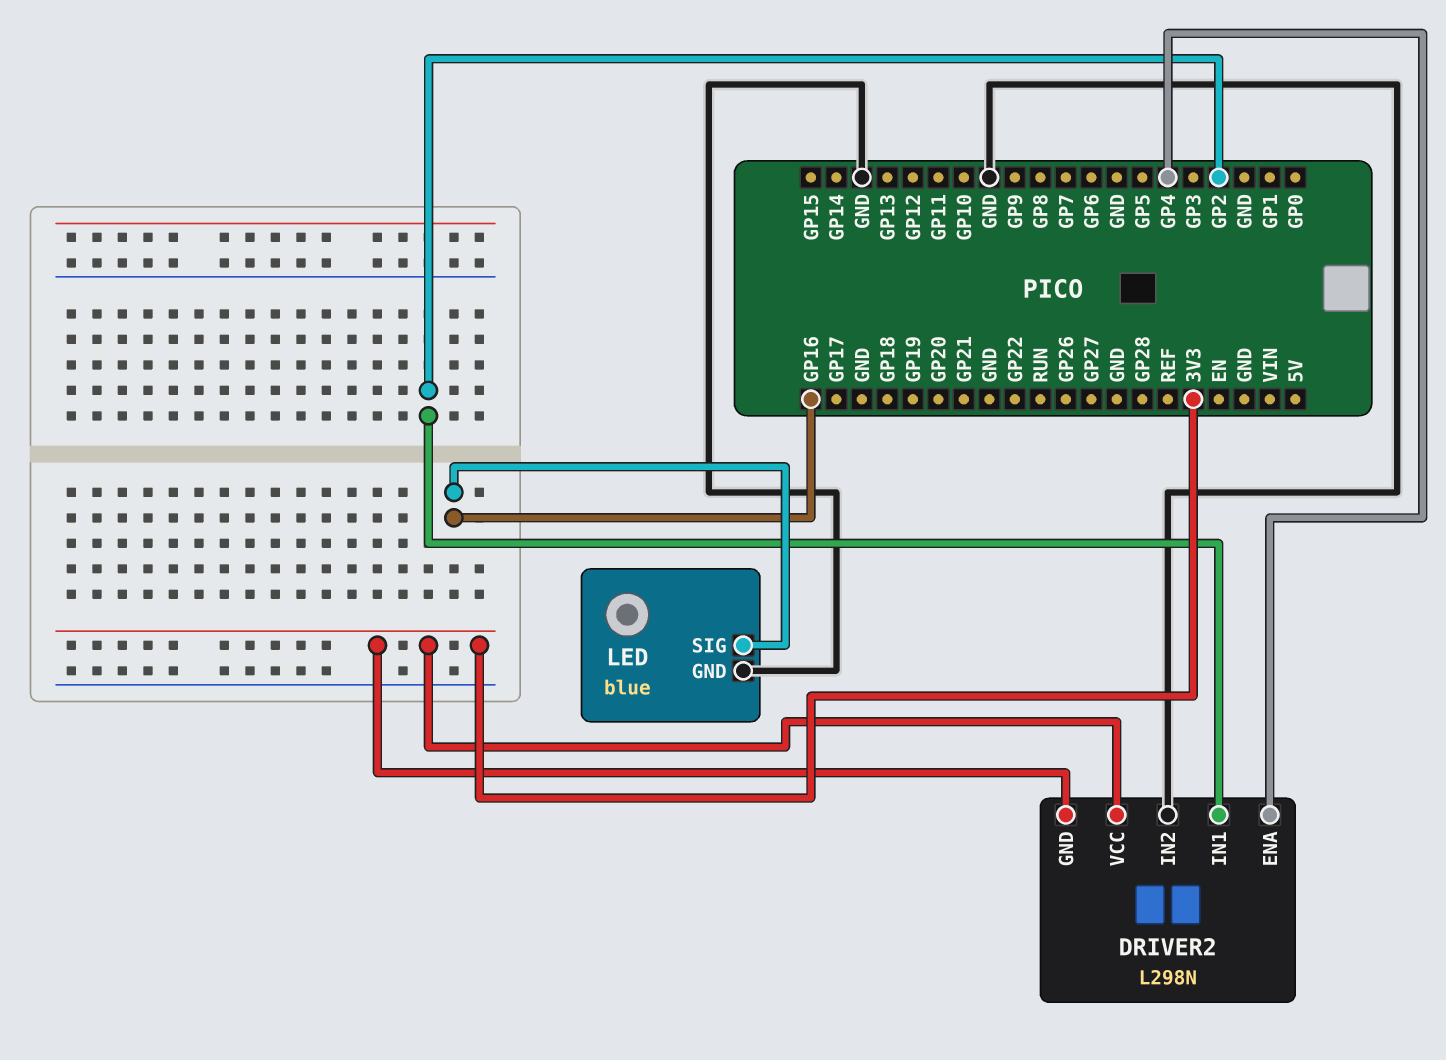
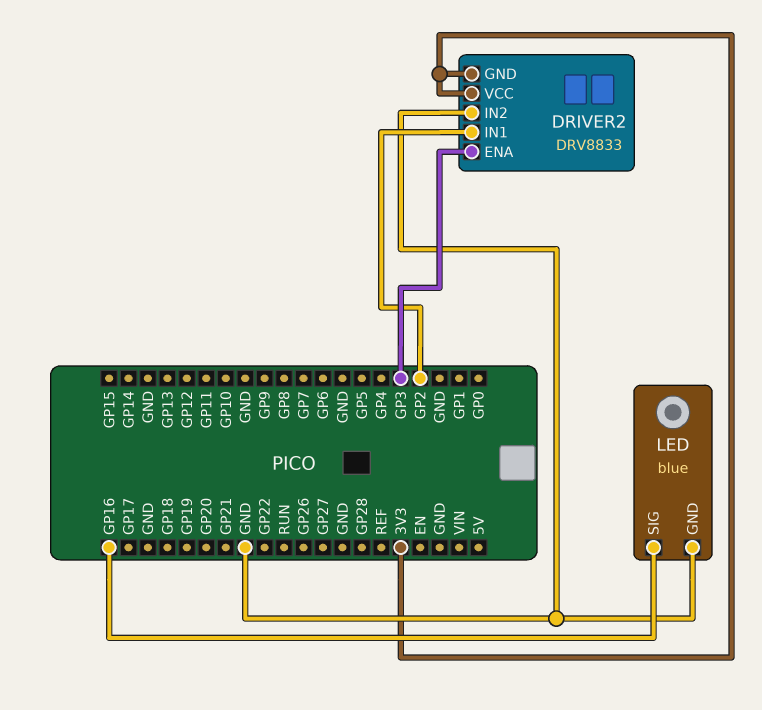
DRIVER2: L298N -> DRV8833
DRIVER2 pin ENA: GP4 -> GP3

